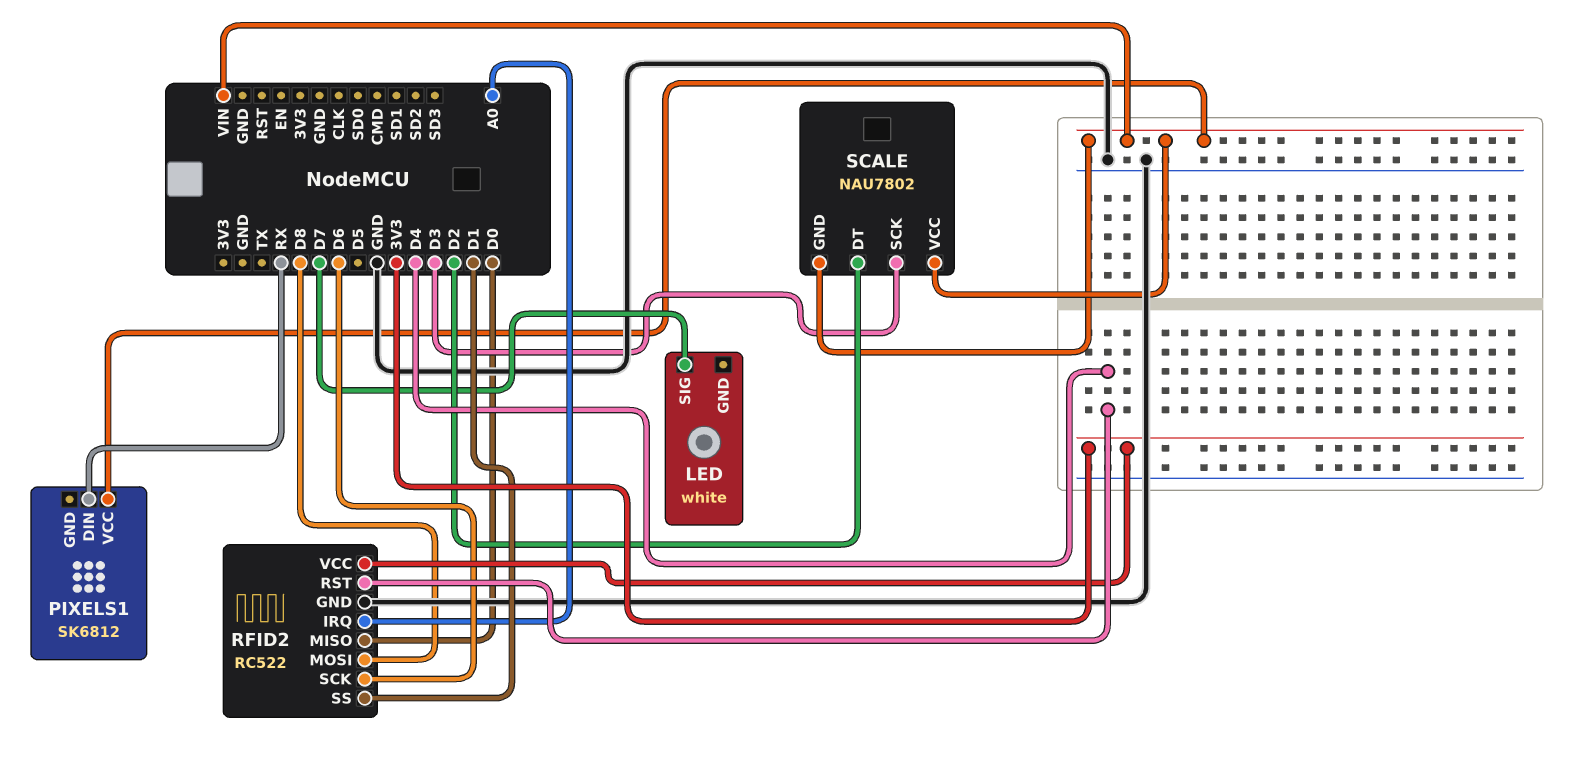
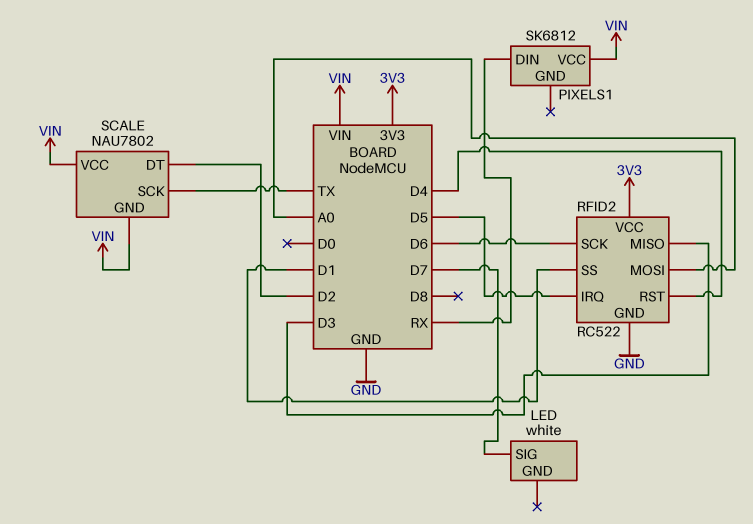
RFID2 pin IRQ: A0 -> D5
RFID2 pin MISO: D0 -> D3
RFID2 pin MOSI: D8 -> A0
SCALE pin SCK: D3 -> TX

